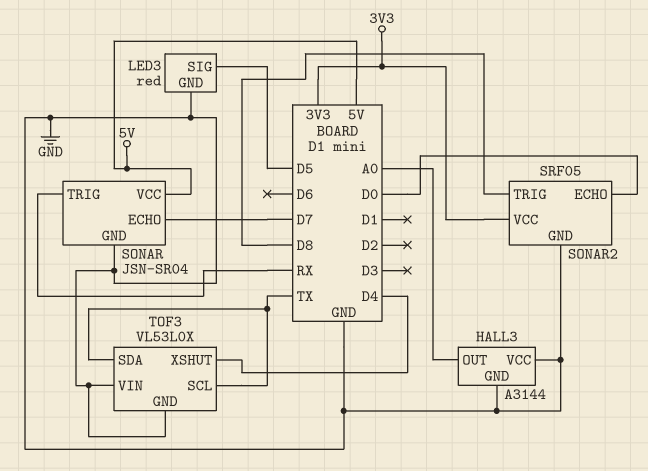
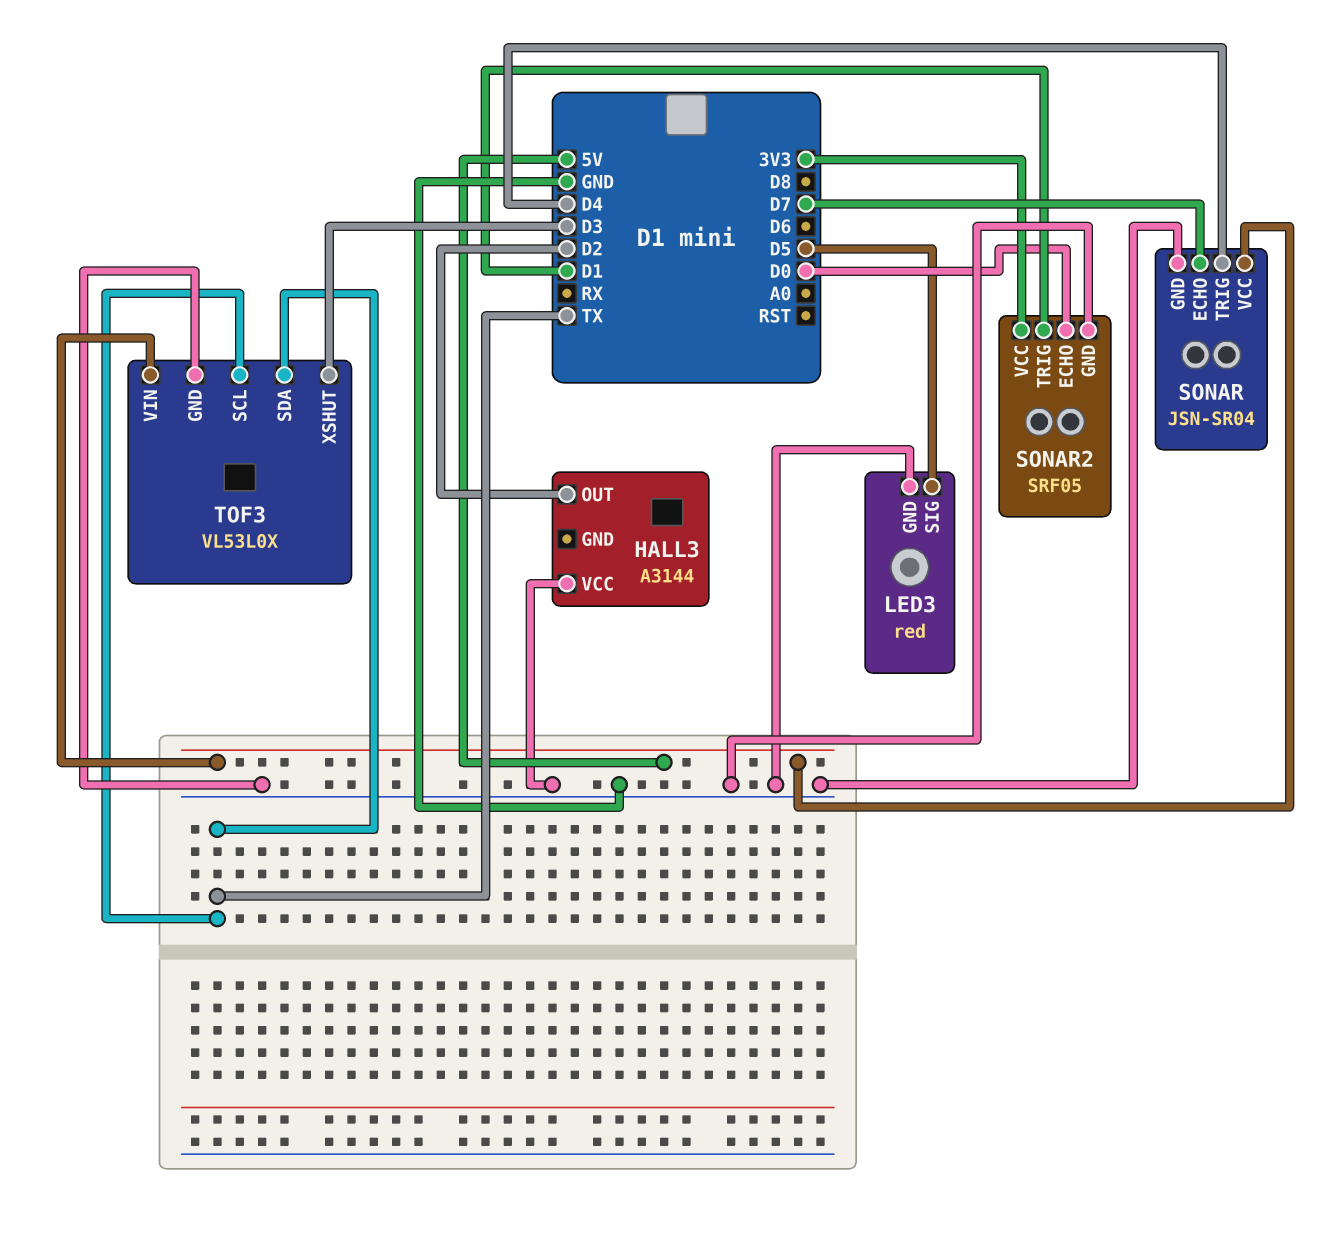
HALL3 pin GND: GND -> none
HALL3 pin OUT: A0 -> D2
SONAR pin TRIG: RX -> D4
SONAR2 pin TRIG: D8 -> D1
TOF3 pin VIN: GND -> 5V
TOF3 pin XSHUT: D4 -> D3

